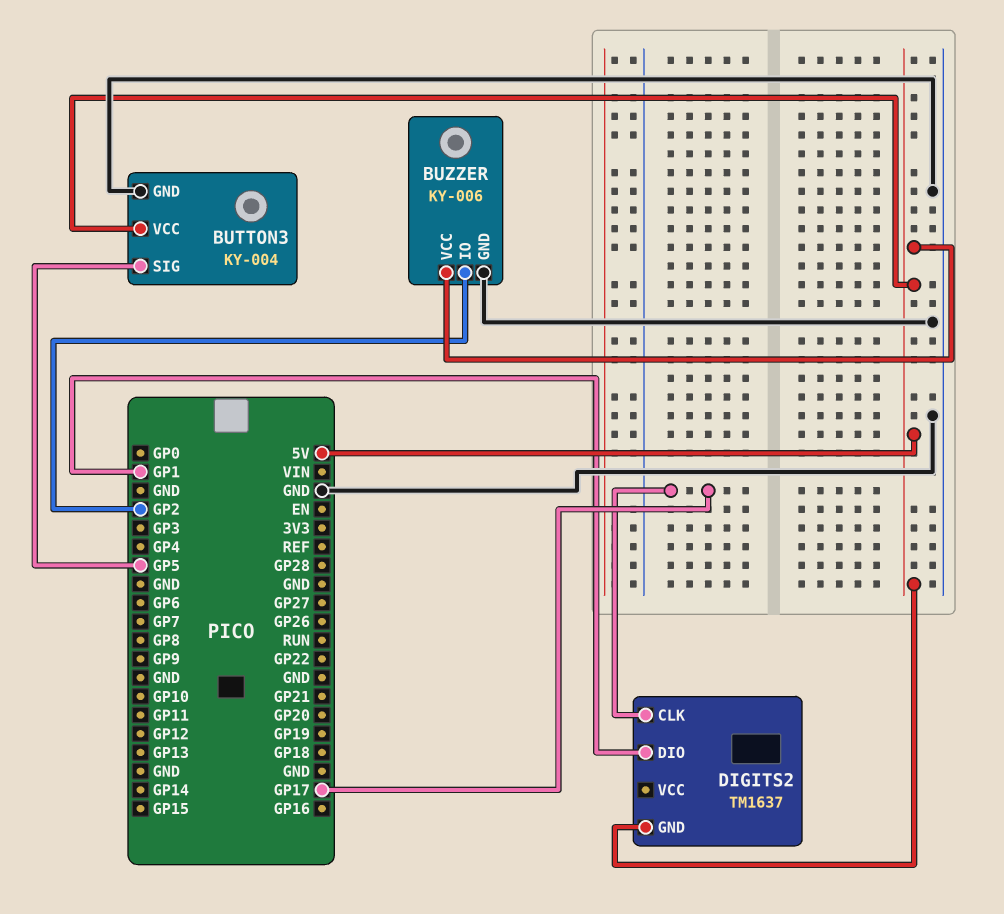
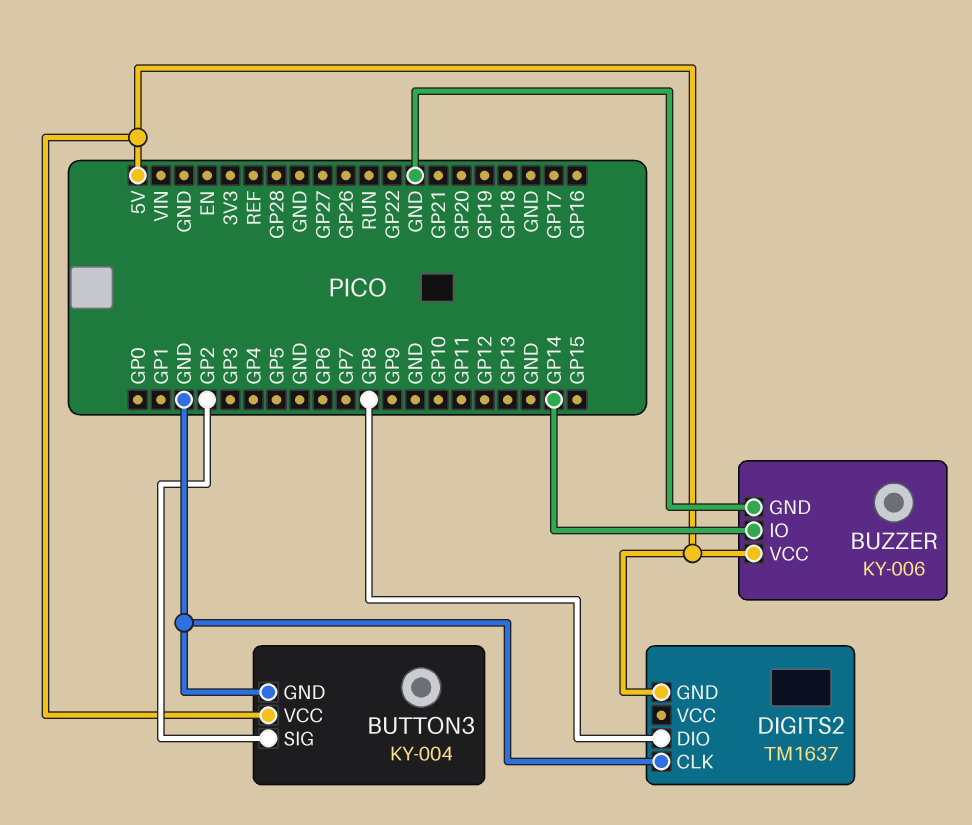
BUTTON3 pin SIG: GP5 -> GP2
BUZZER pin IO: GP2 -> GP14
DIGITS2 pin CLK: GP17 -> GND
DIGITS2 pin DIO: GP1 -> GP8

